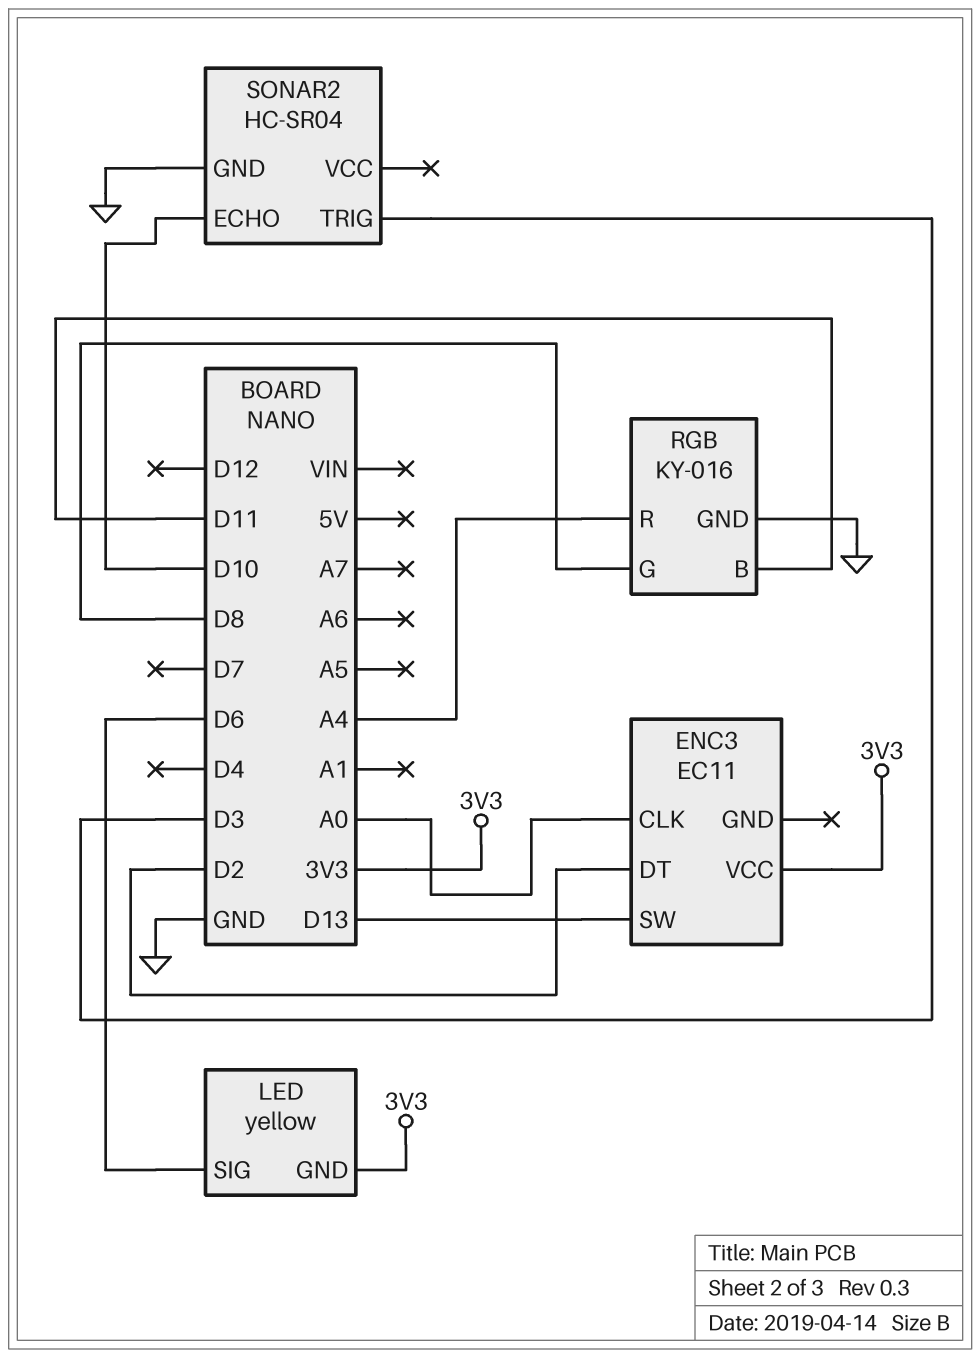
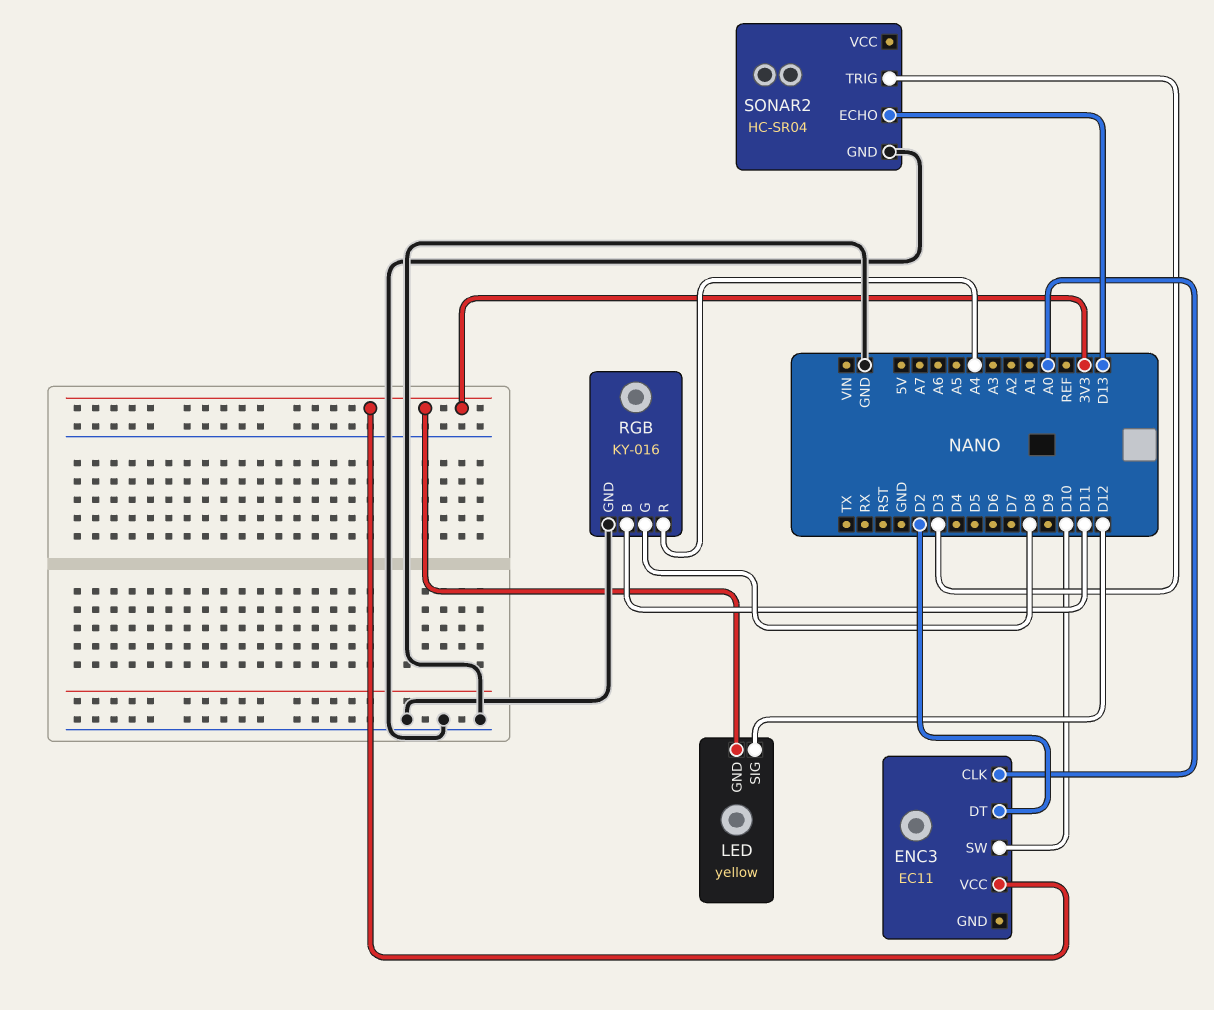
ENC3 pin SW: D13 -> D10
LED pin SIG: D6 -> D12
SONAR2 pin ECHO: D10 -> D13

